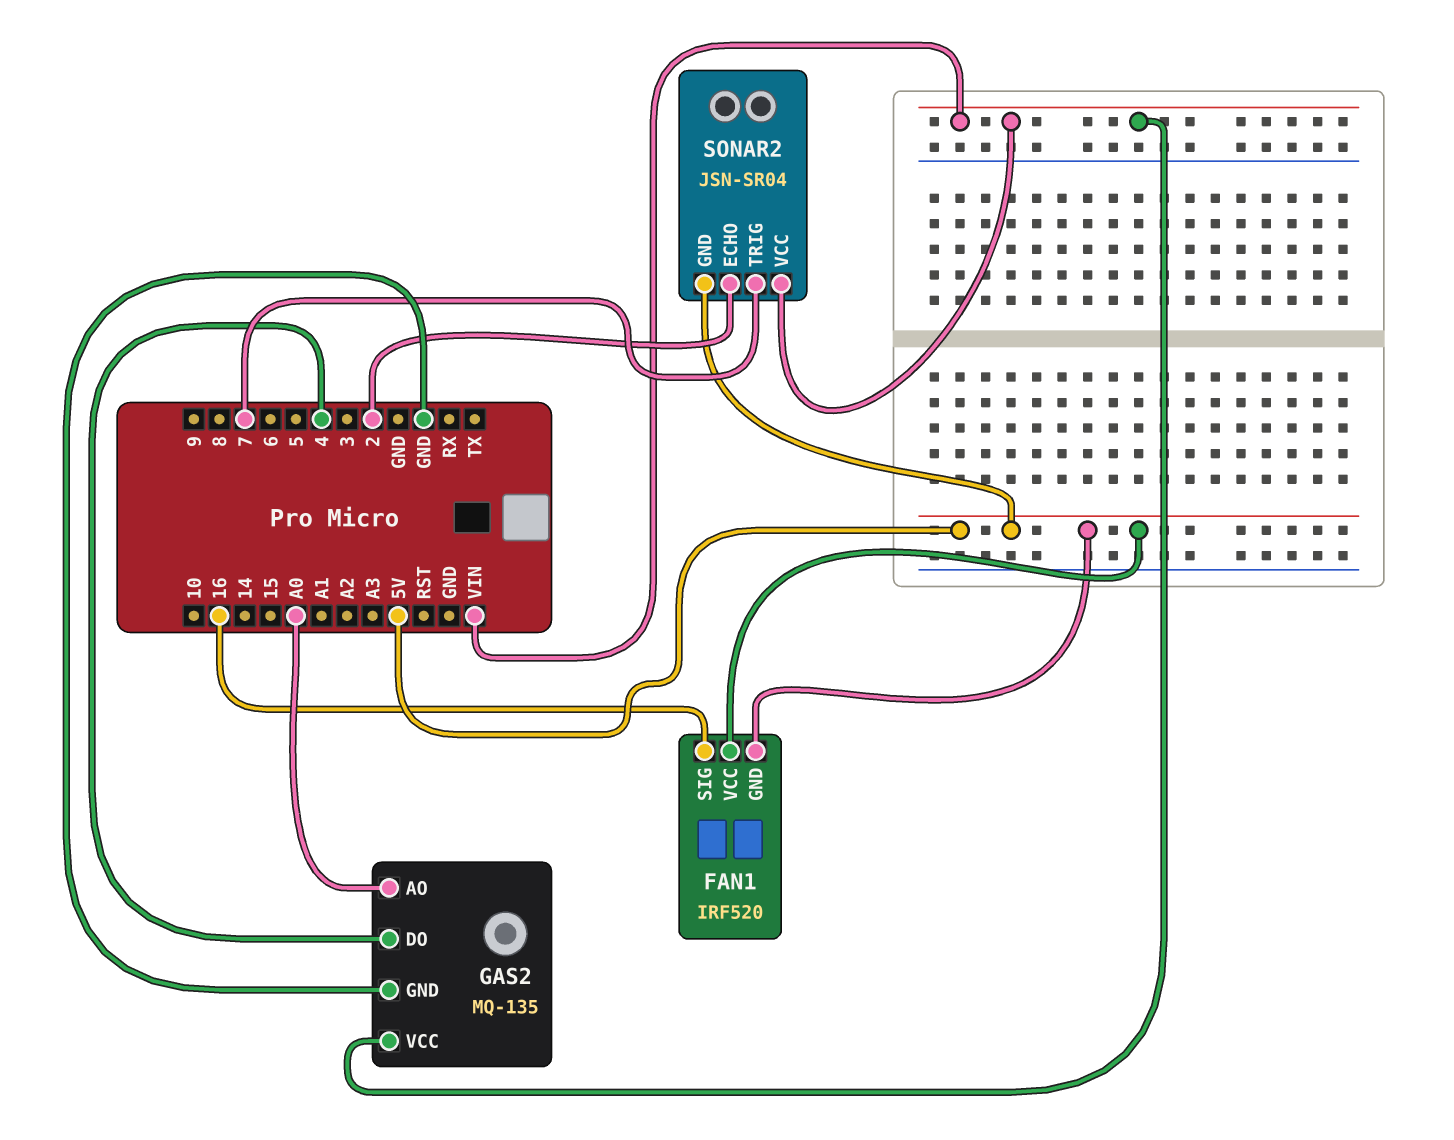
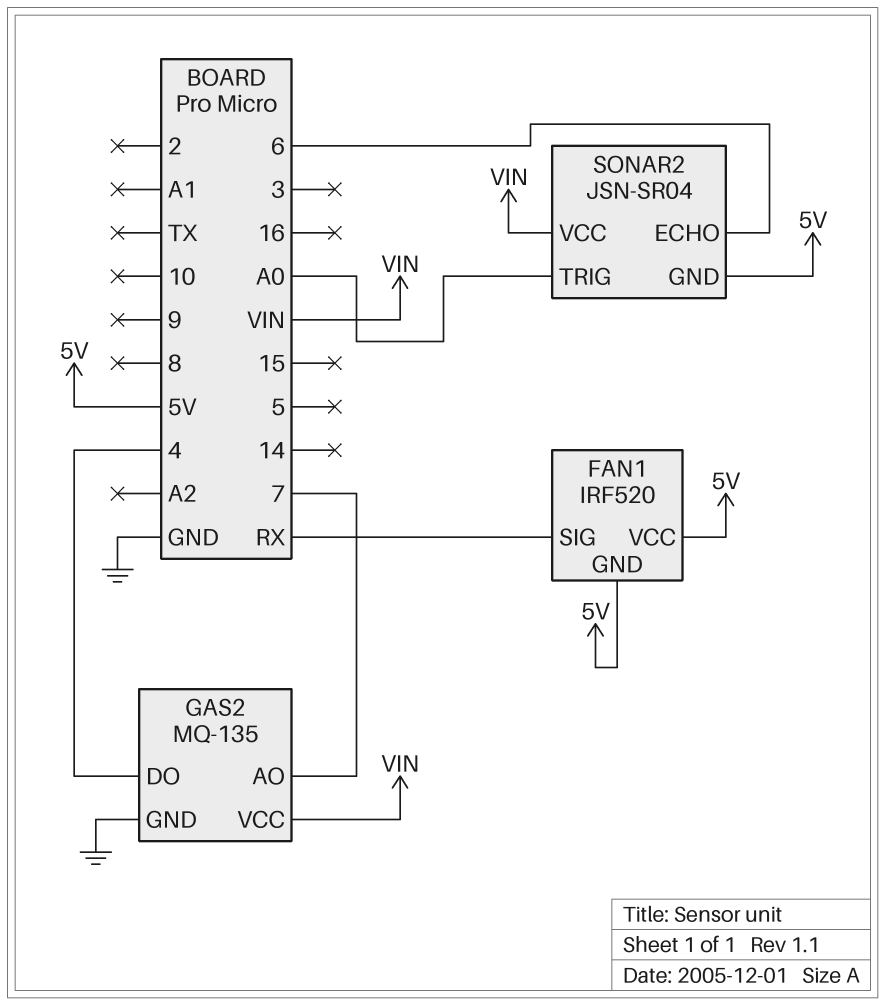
FAN1 pin SIG: 16 -> RX
GAS2 pin AO: A0 -> 7
SONAR2 pin ECHO: 2 -> 6
SONAR2 pin TRIG: 7 -> A0

